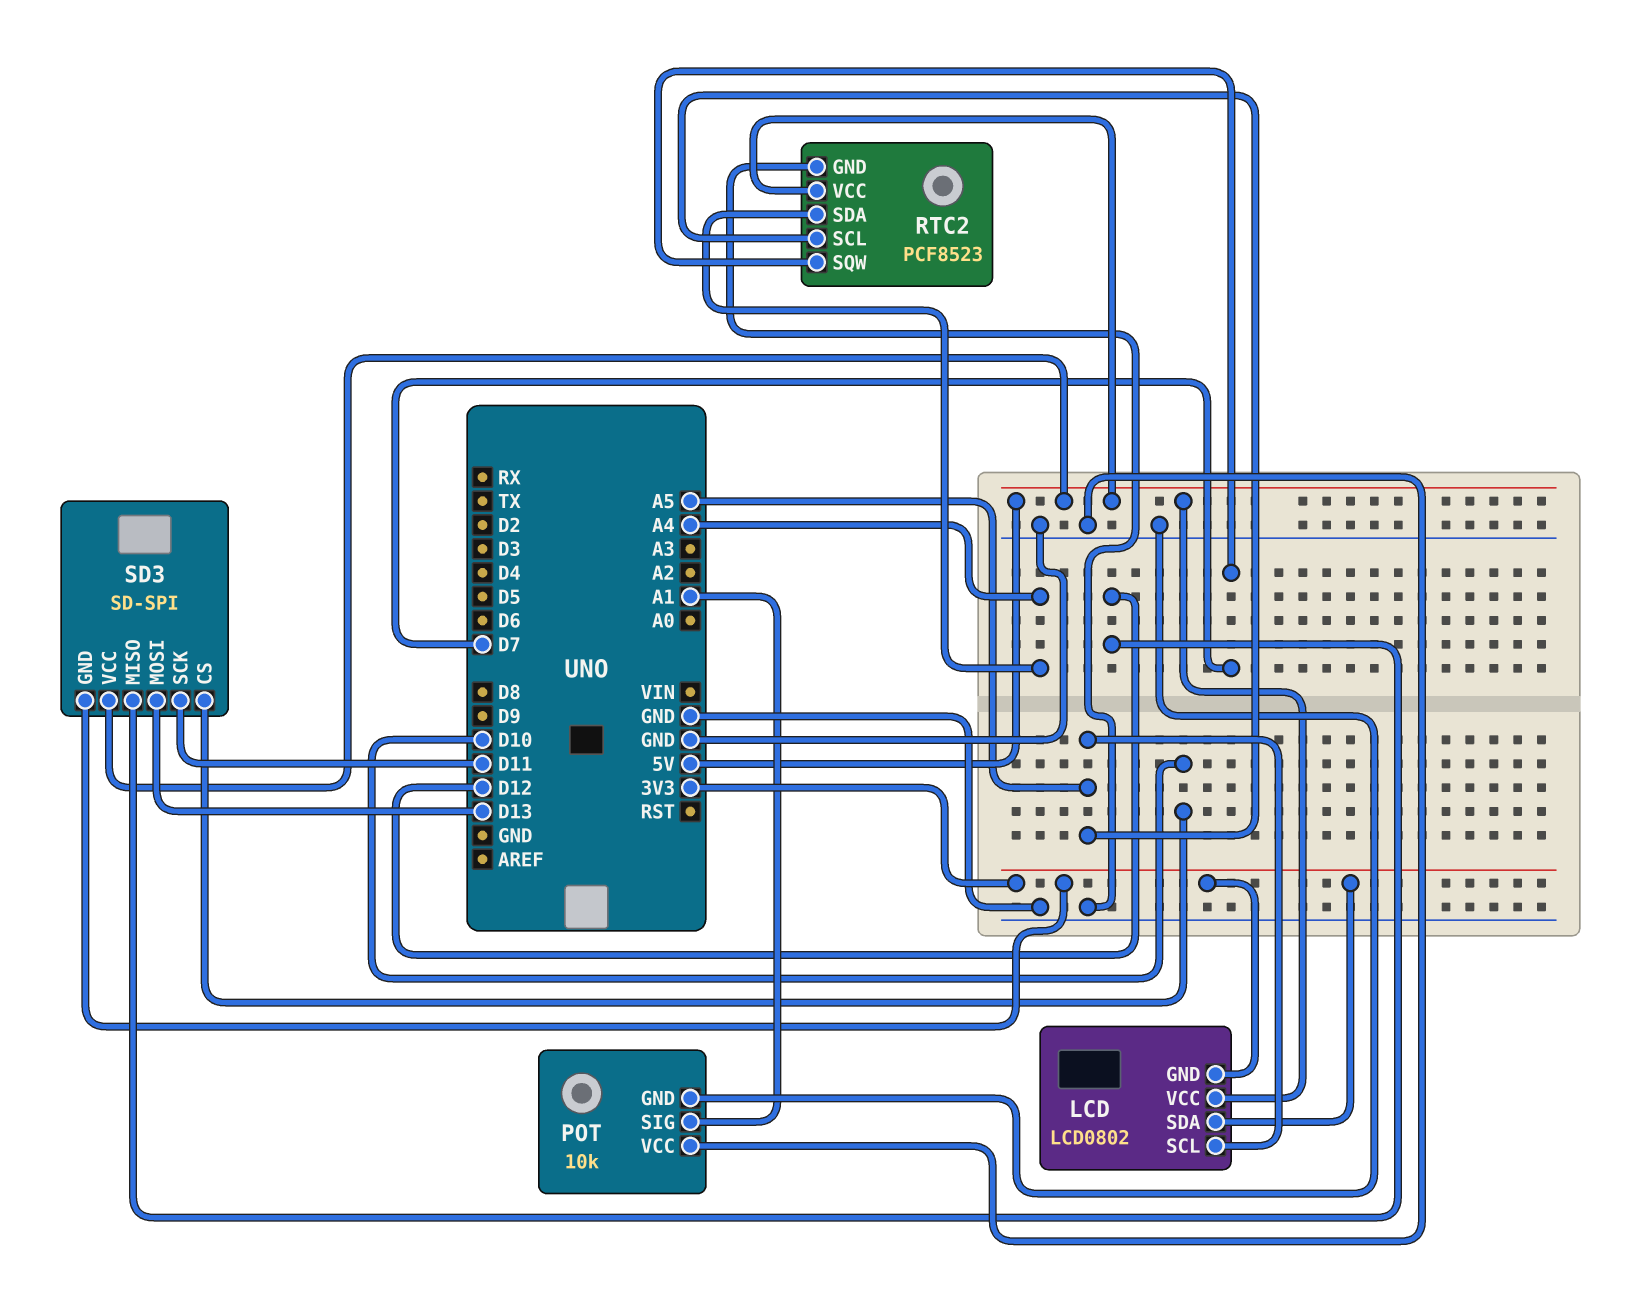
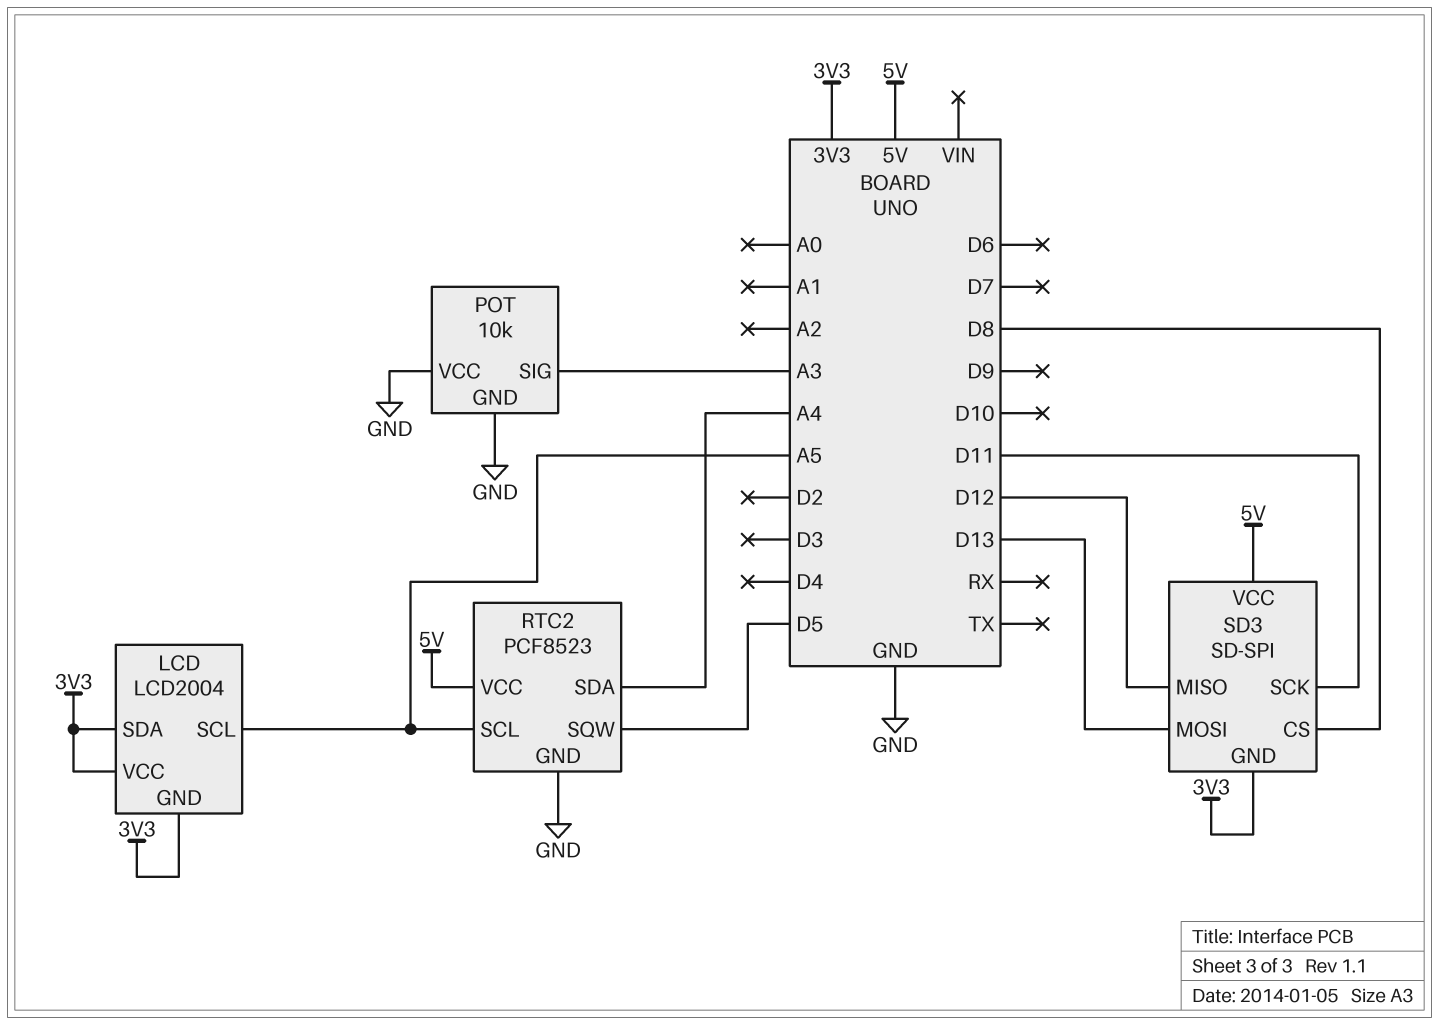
LCD: LCD0802 -> LCD2004
LCD pin VCC: 5V -> 3V3
POT pin SIG: A1 -> A3
RTC2 pin SQW: D7 -> D5
SD3 pin CS: D10 -> D8

